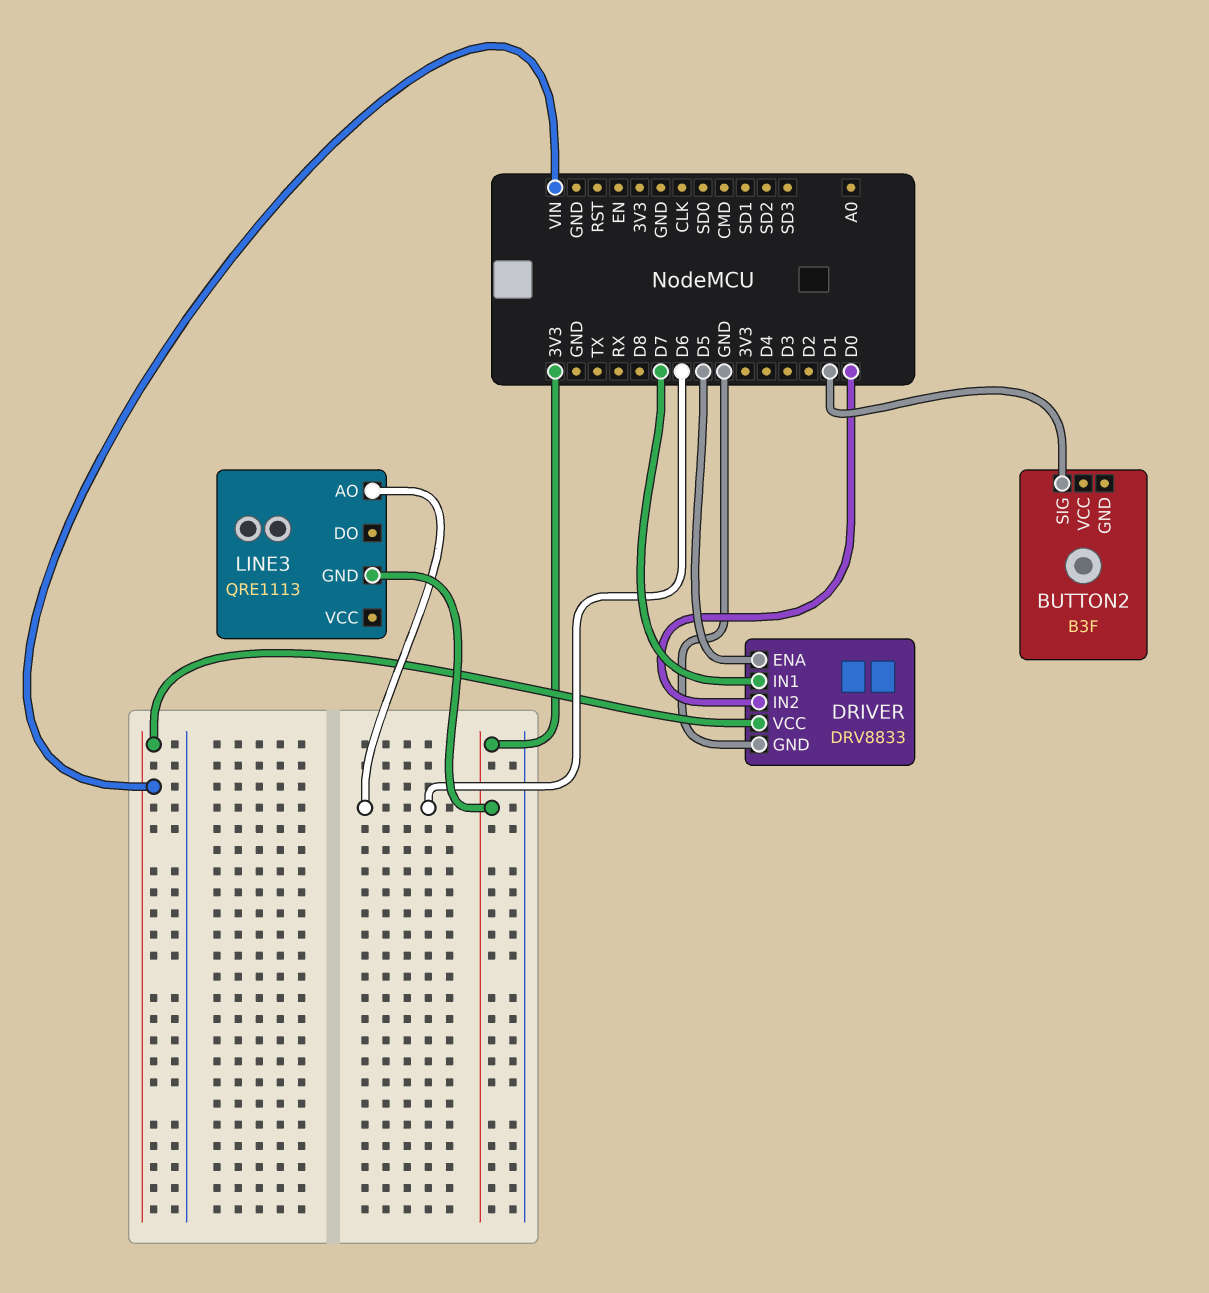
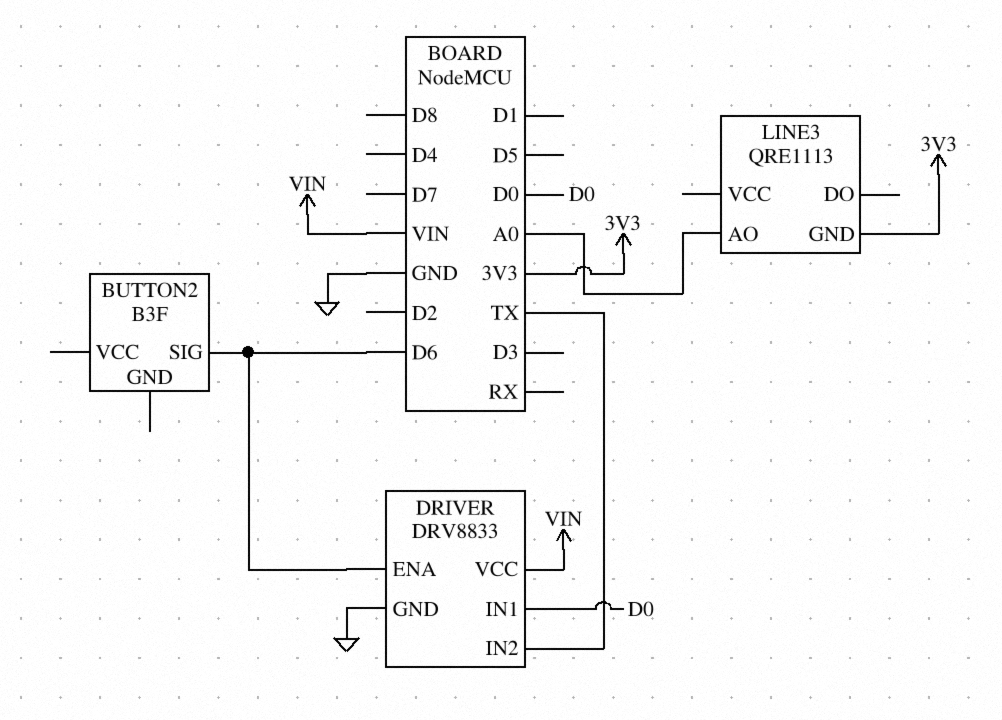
BUTTON2 pin SIG: D1 -> D6
DRIVER pin ENA: D5 -> D6
DRIVER pin IN1: D7 -> D0
DRIVER pin IN2: D0 -> TX
LINE3 pin AO: D6 -> A0

